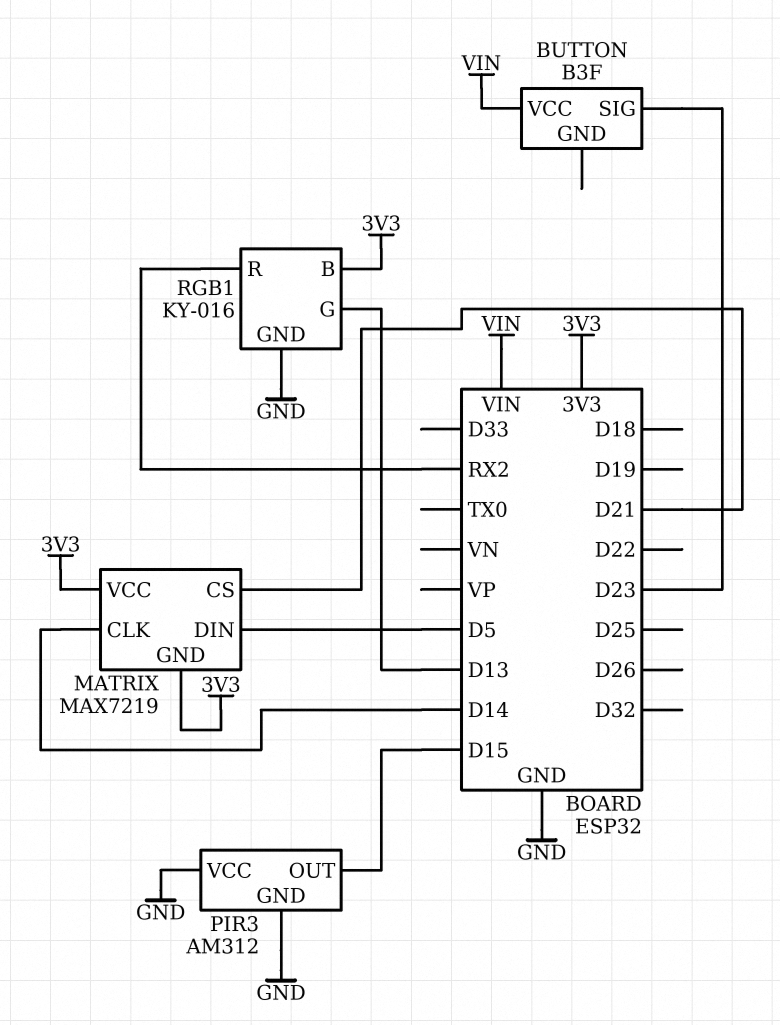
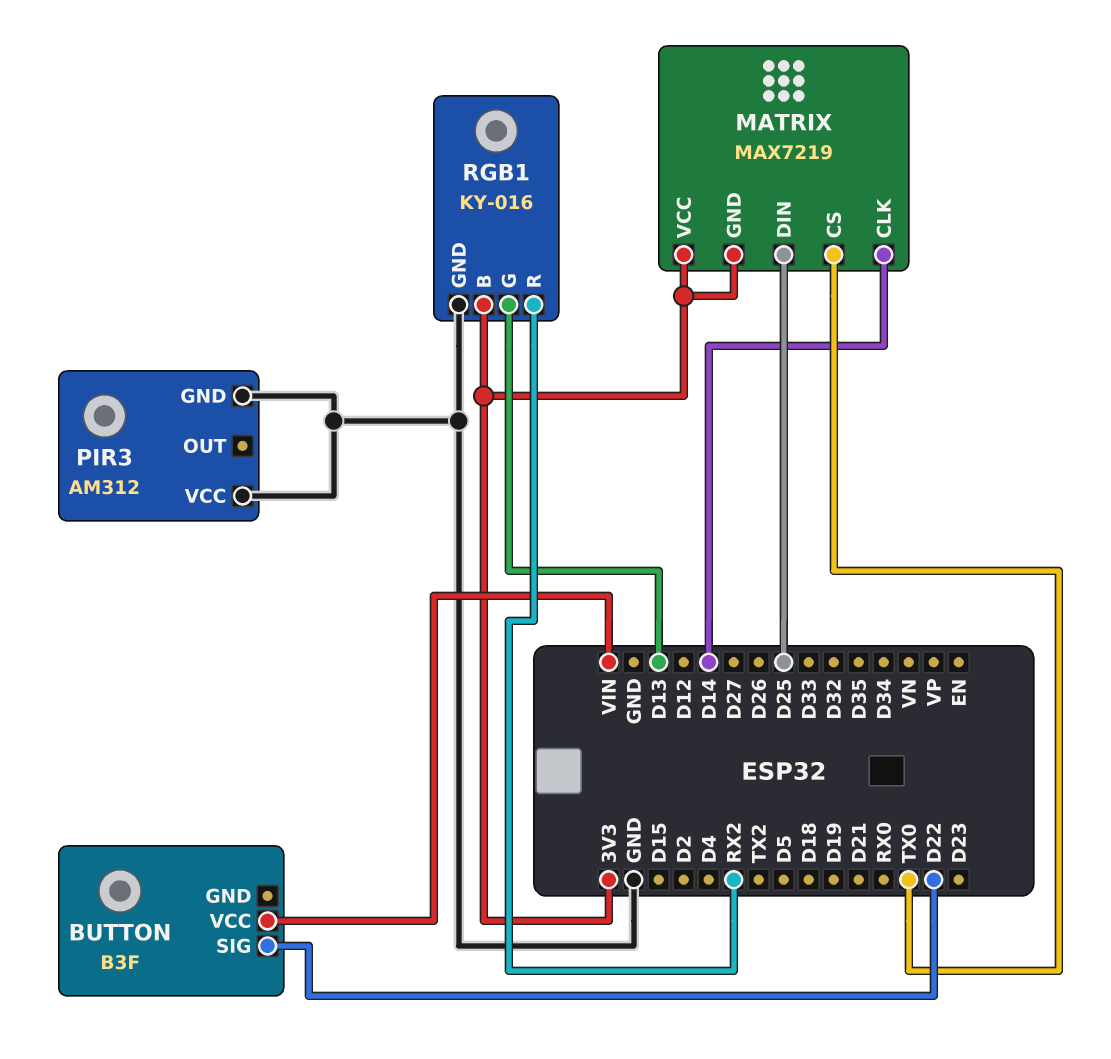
BUTTON pin SIG: D23 -> D22
MATRIX pin CS: D21 -> TX0
MATRIX pin DIN: D5 -> D25
PIR3 pin OUT: D15 -> none

